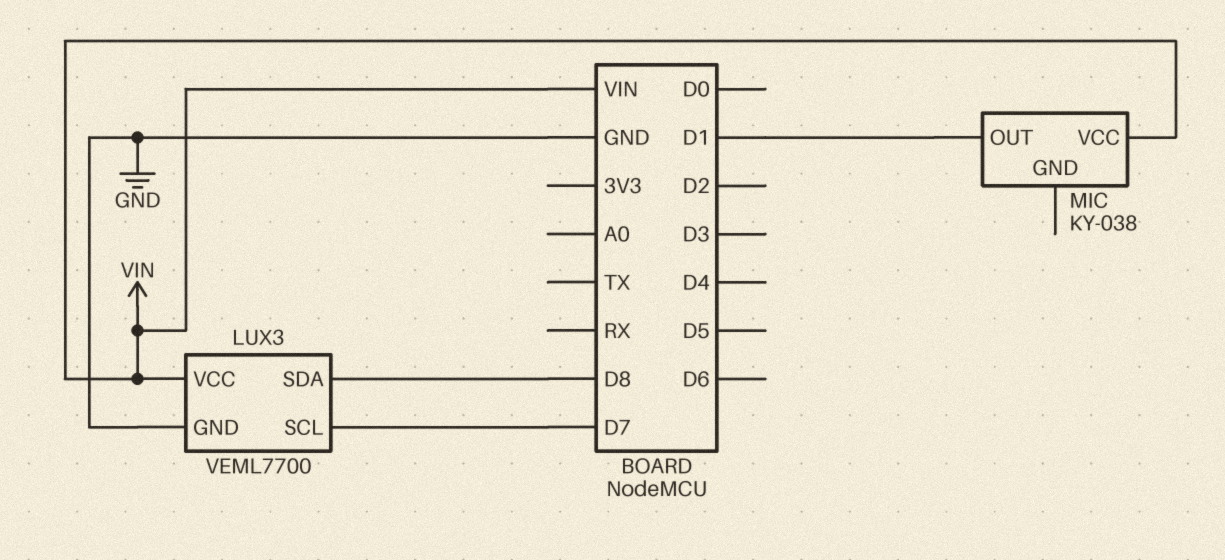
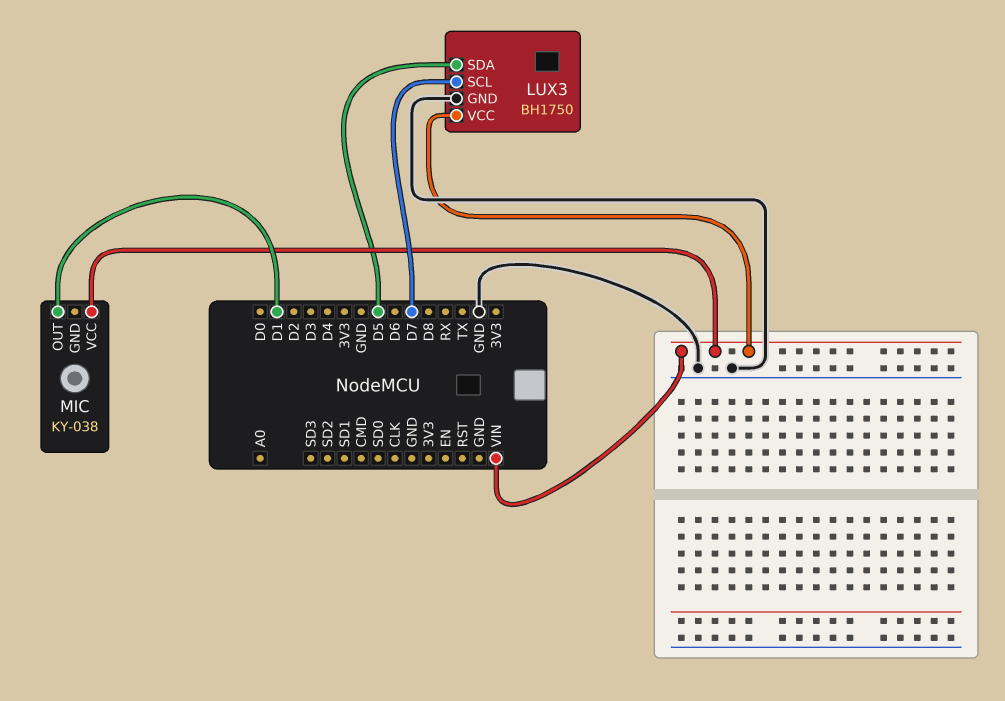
LUX3: VEML7700 -> BH1750
LUX3 pin SDA: D8 -> D5

